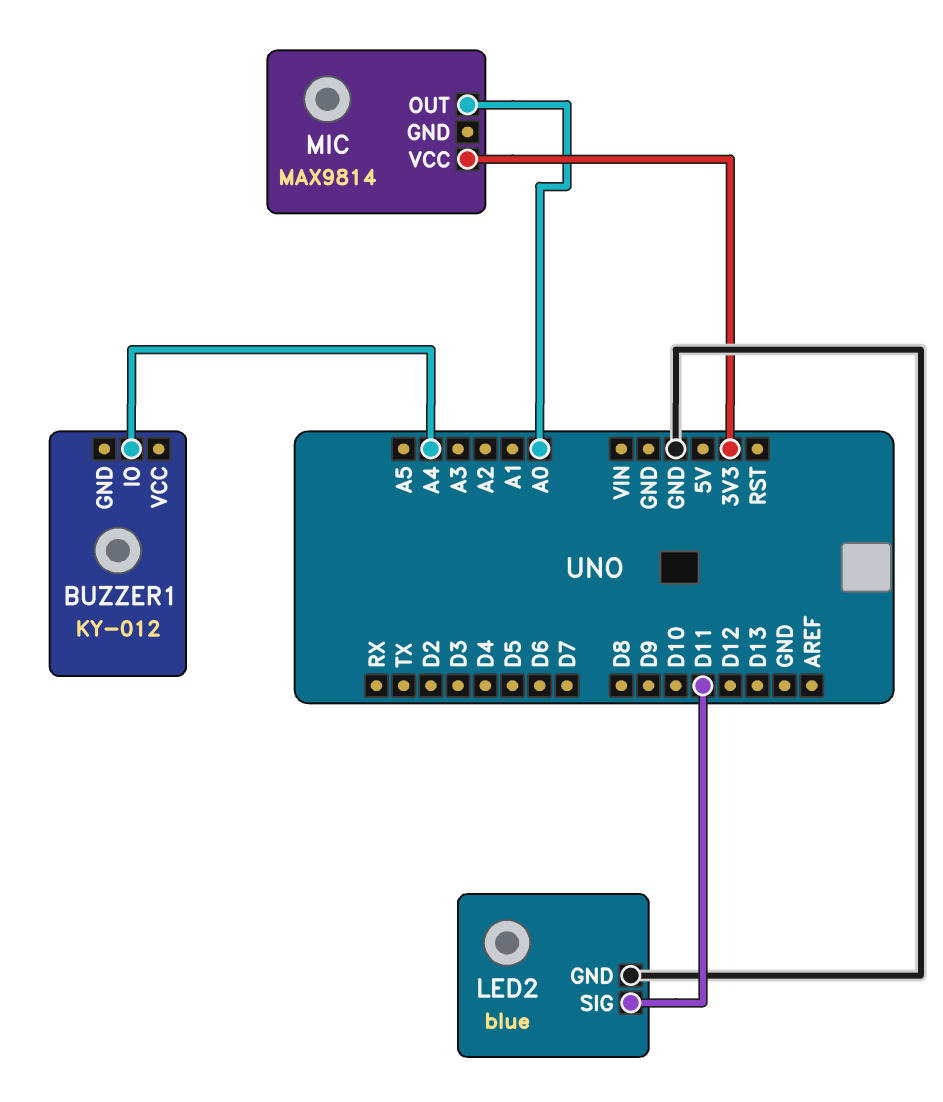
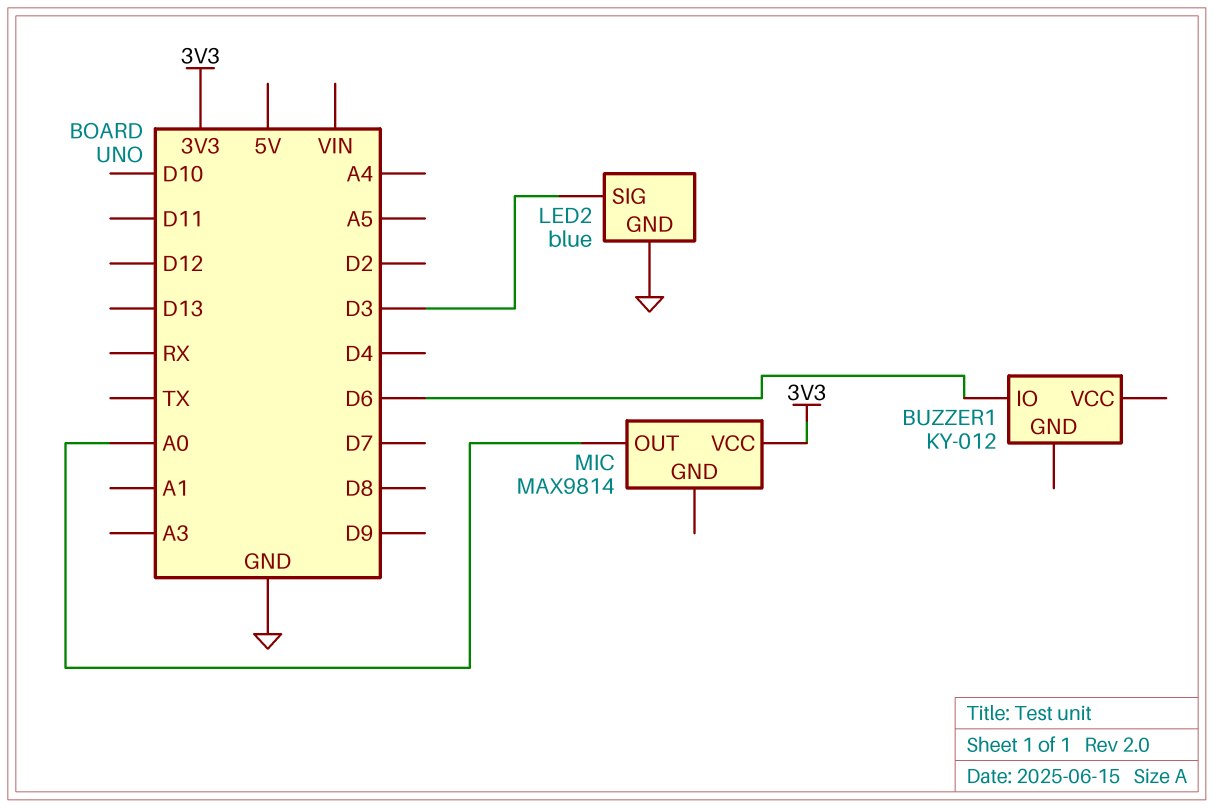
BUZZER1 pin IO: A4 -> D6
LED2 pin SIG: D11 -> D3

